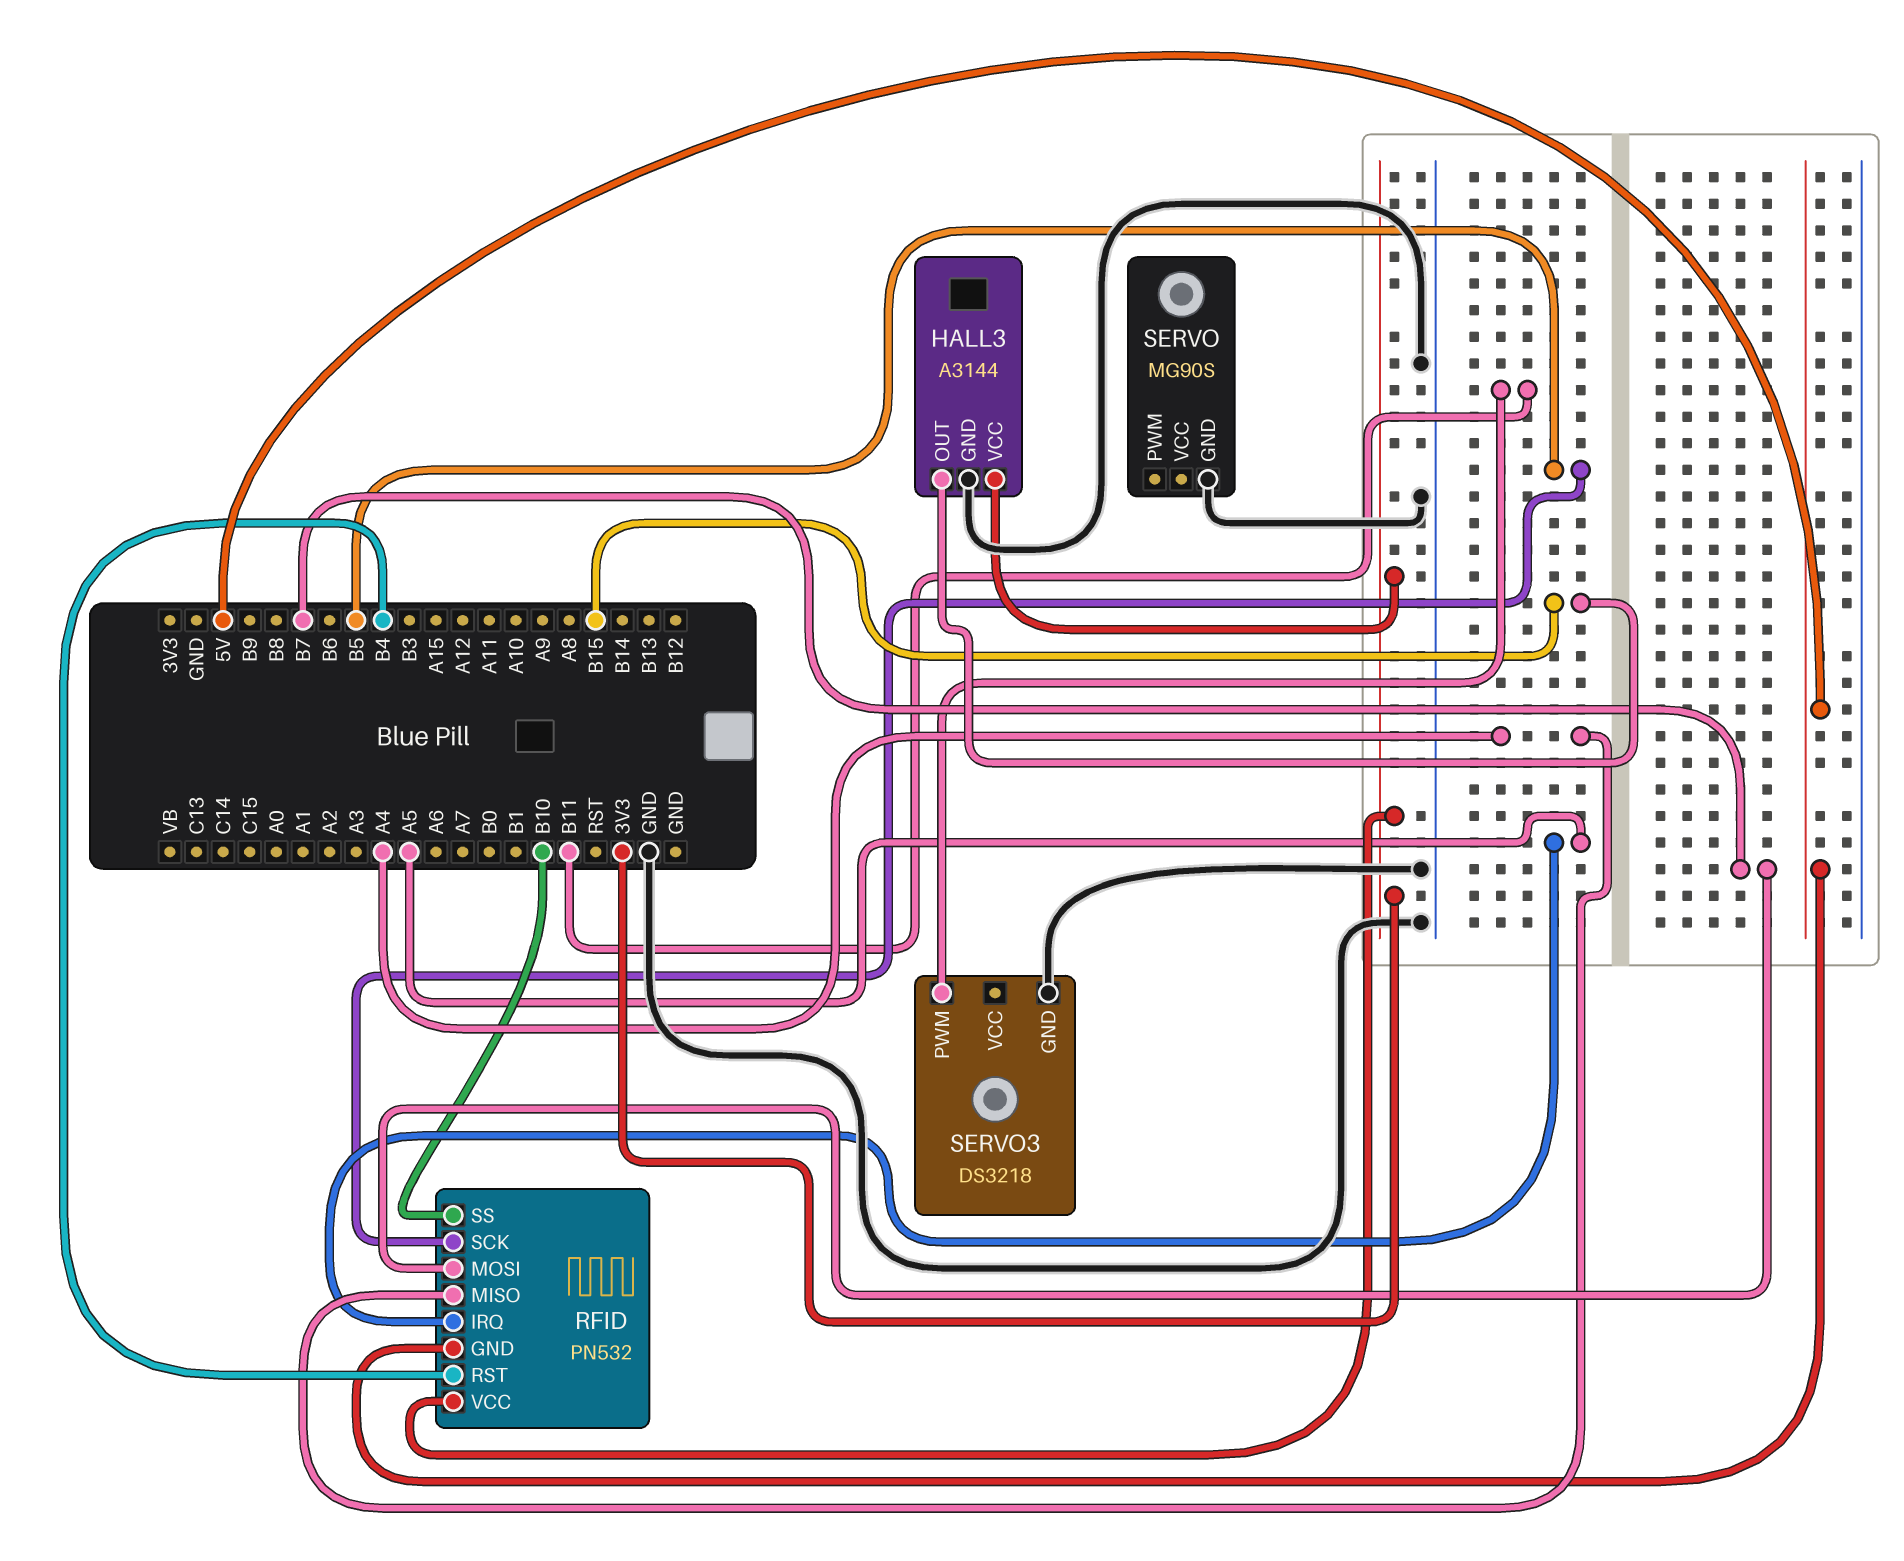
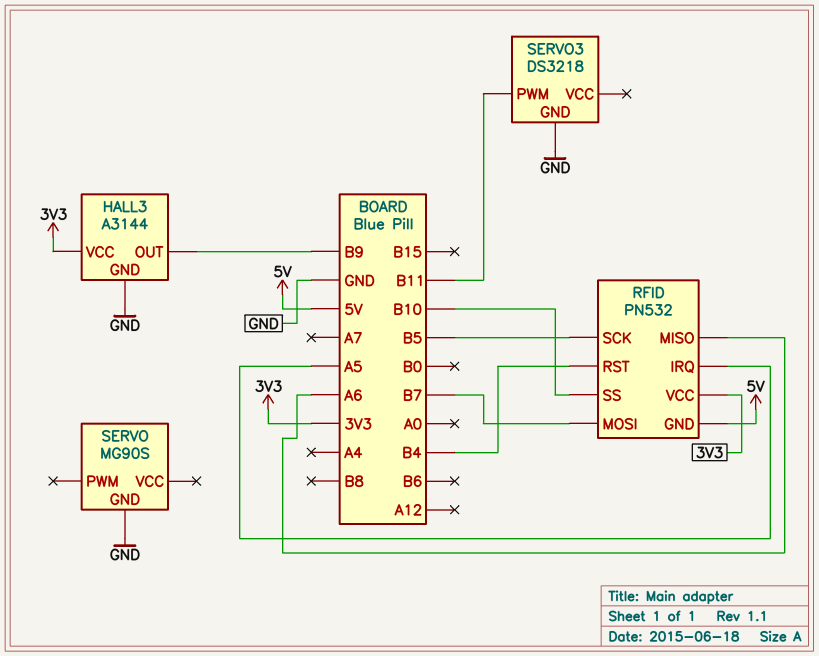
HALL3 pin OUT: B15 -> B9
RFID pin MISO: A4 -> A6

